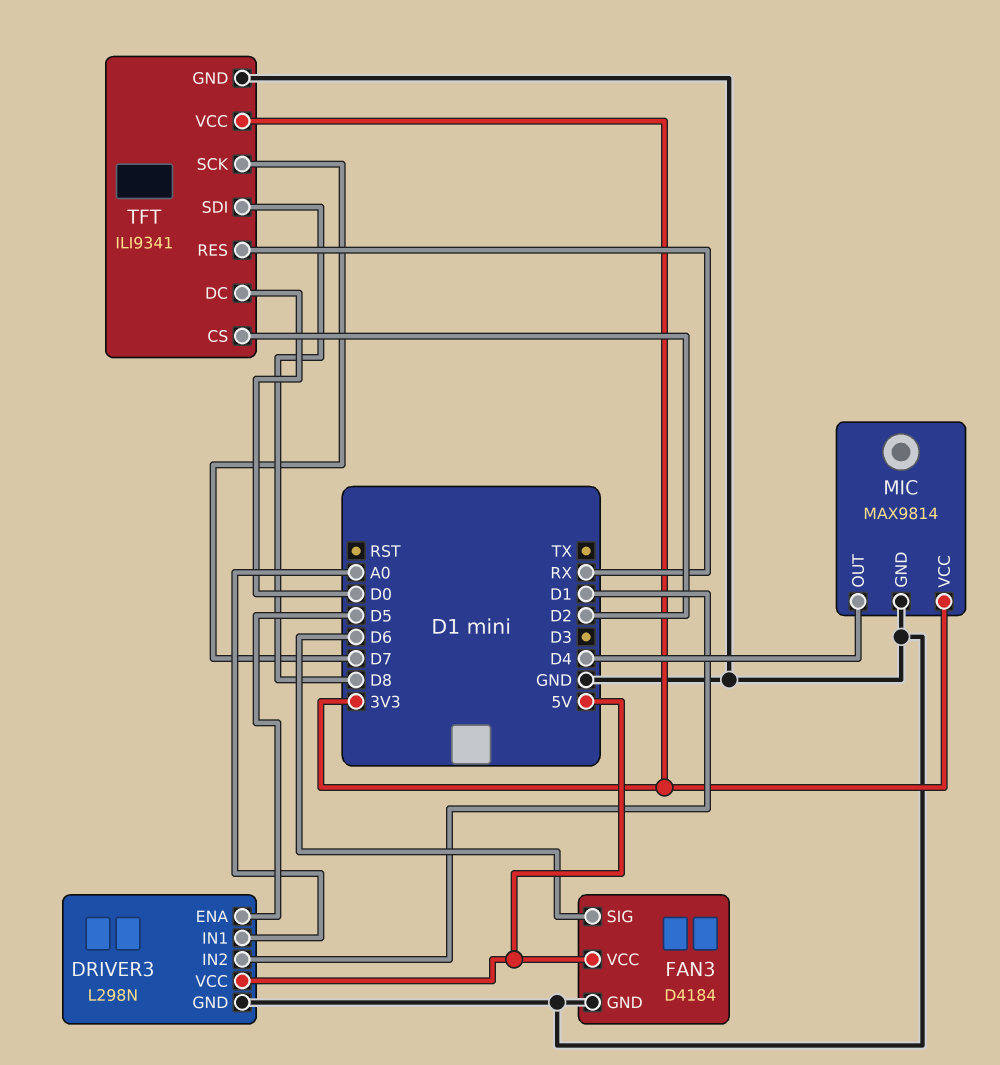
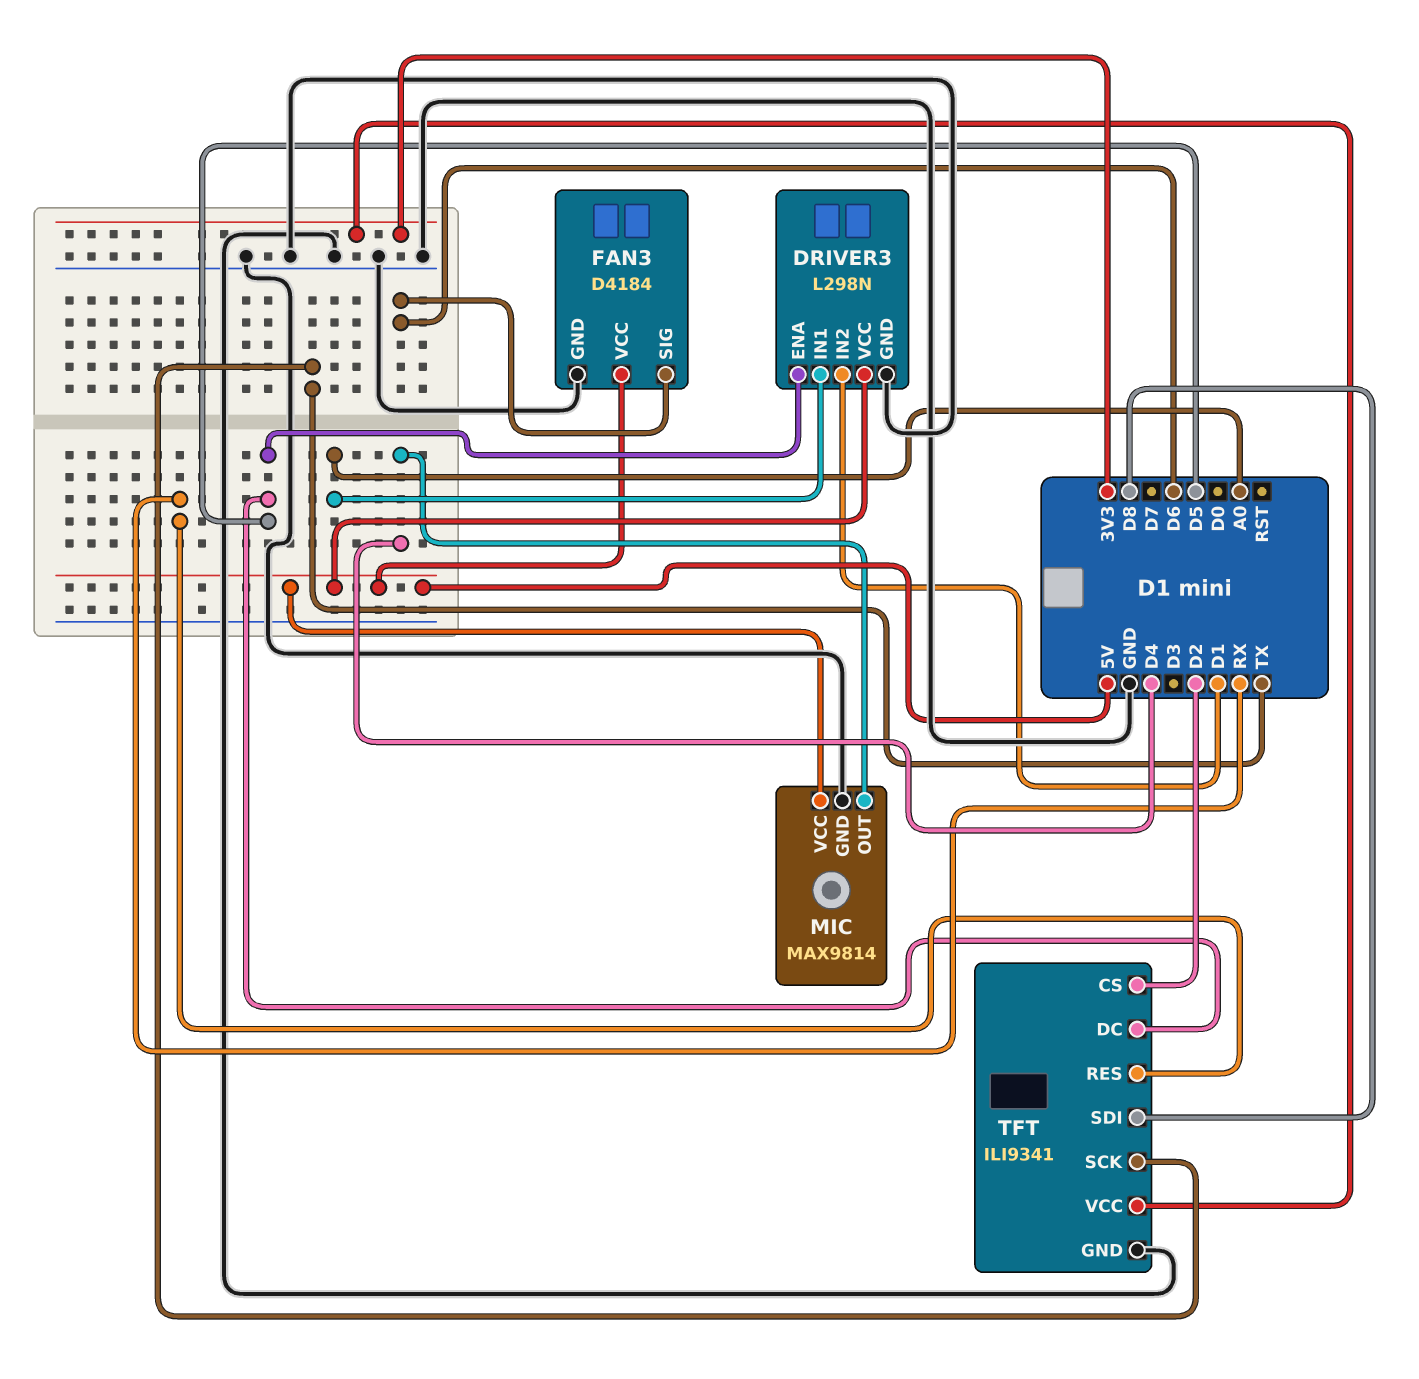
MIC pin VCC: 3V3 -> 5V
TFT pin DC: D0 -> D5
TFT pin SCK: D7 -> TX

